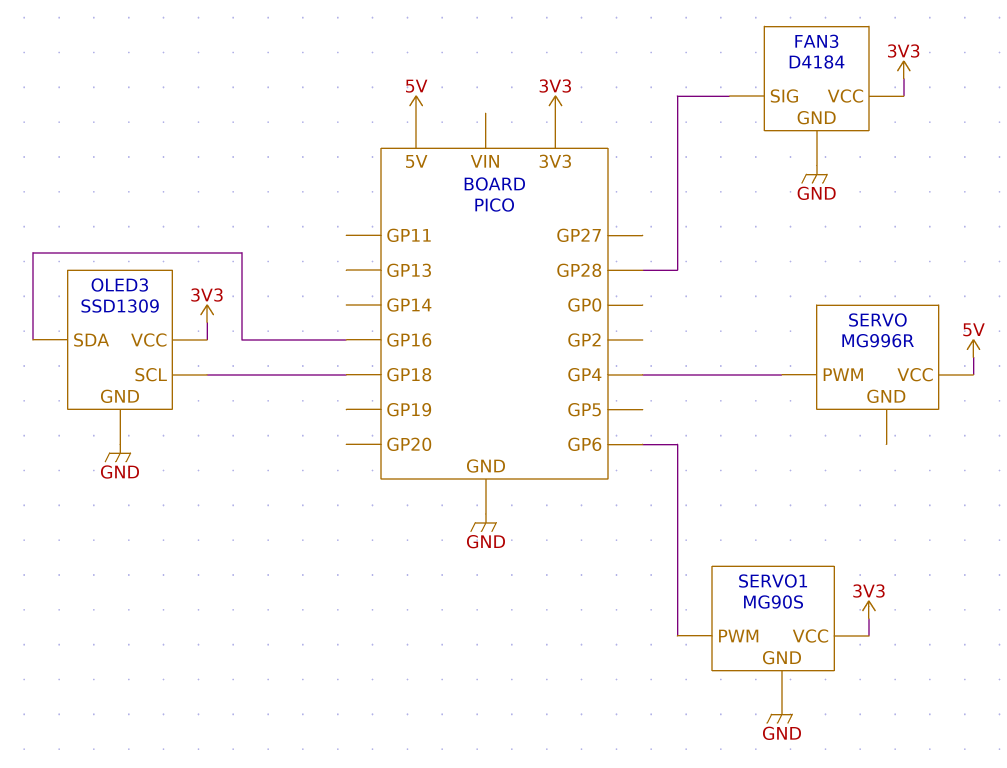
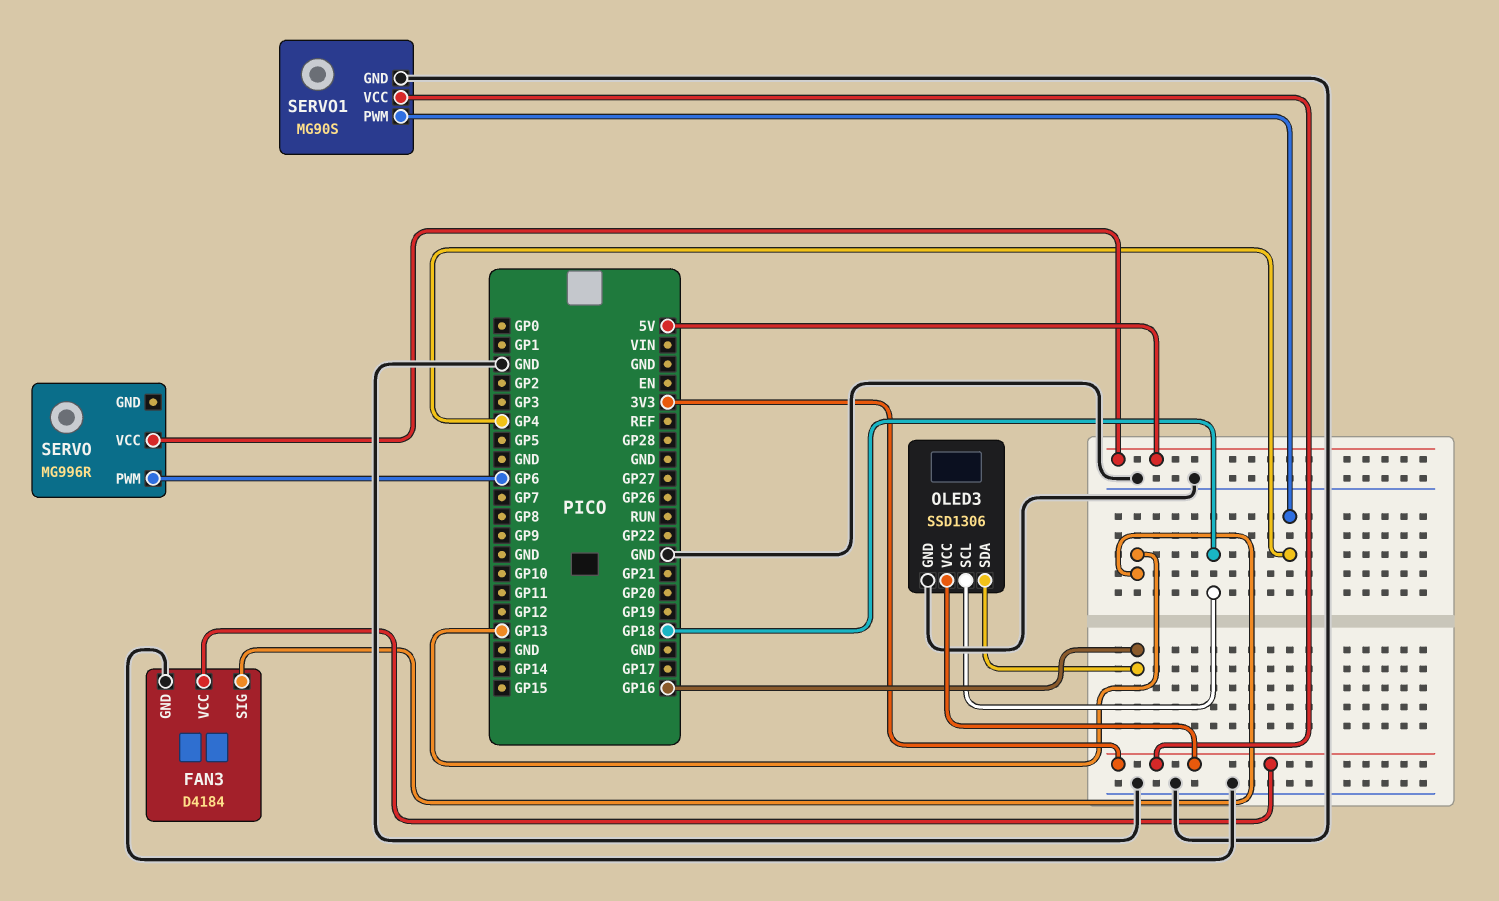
FAN3 pin SIG: GP28 -> GP13
OLED3: SSD1309 -> SSD1306
SERVO pin PWM: GP4 -> GP6
SERVO1 pin PWM: GP6 -> GP4

